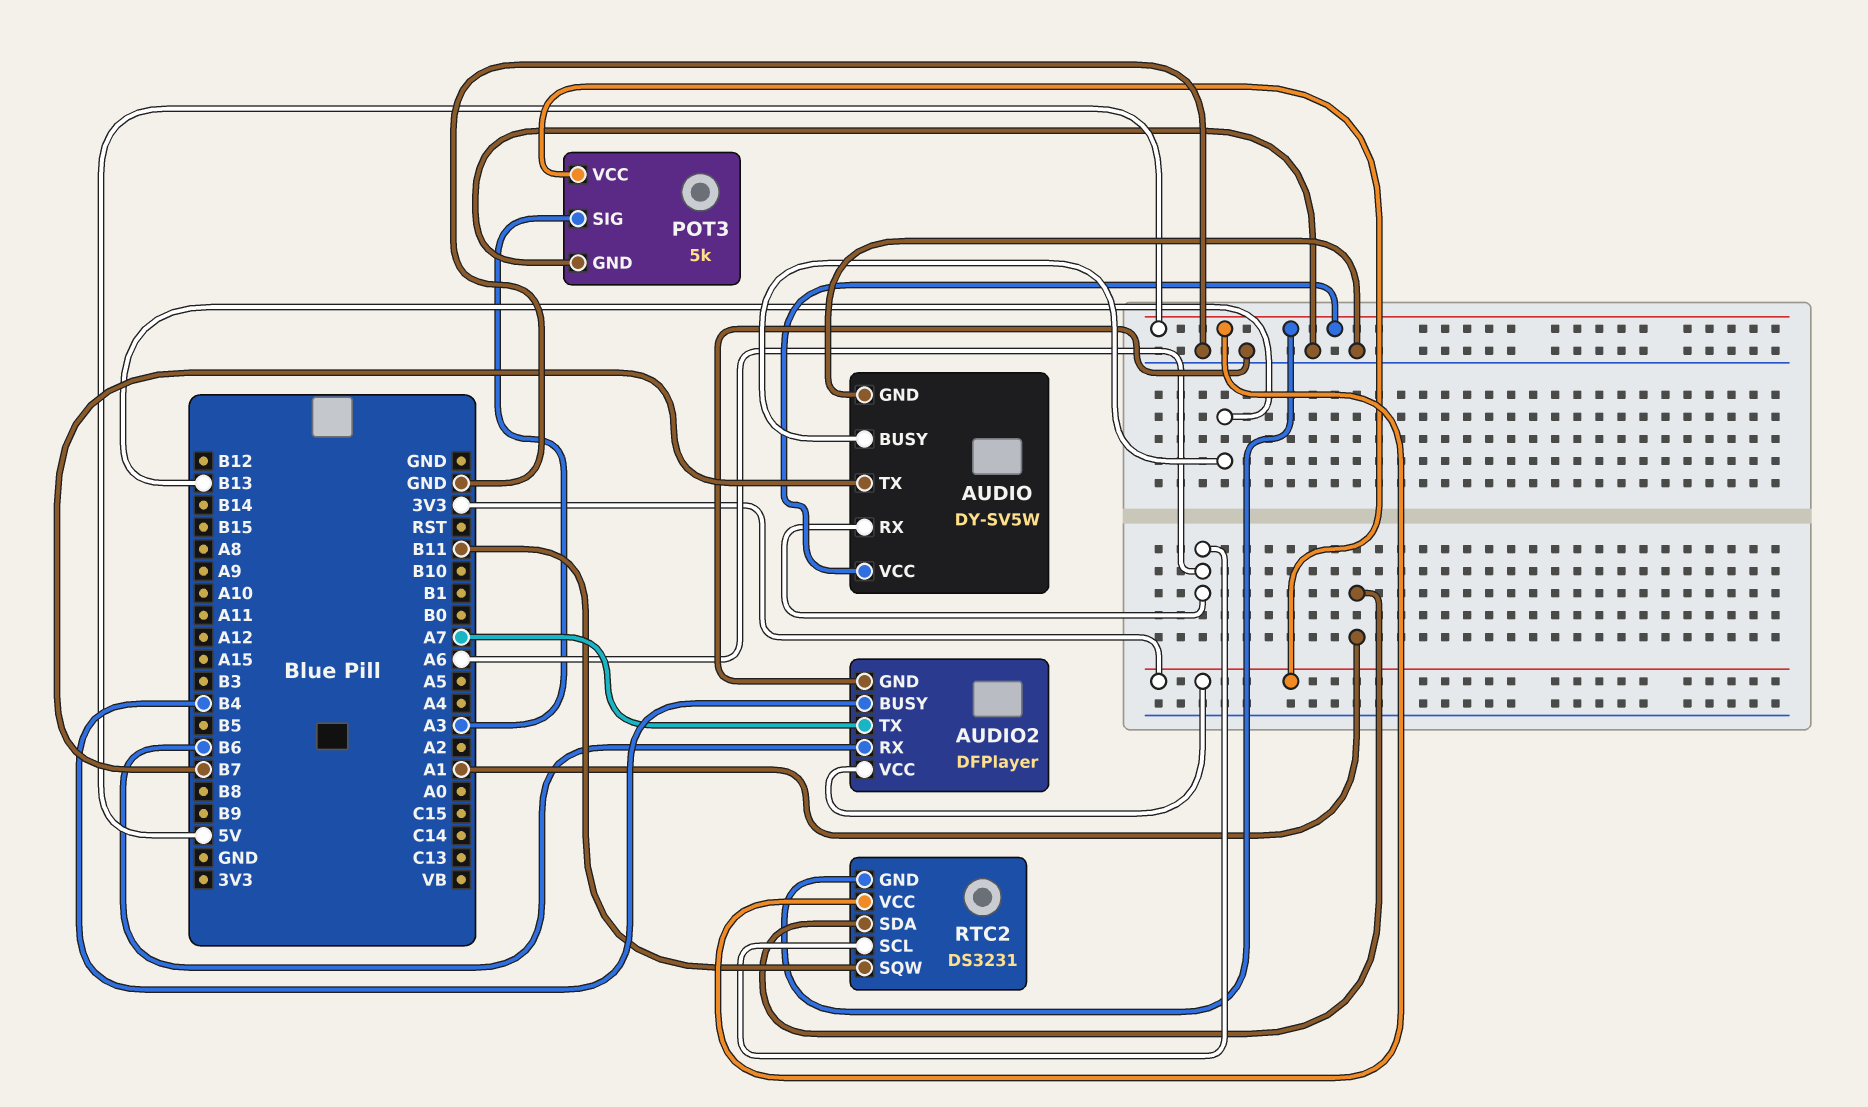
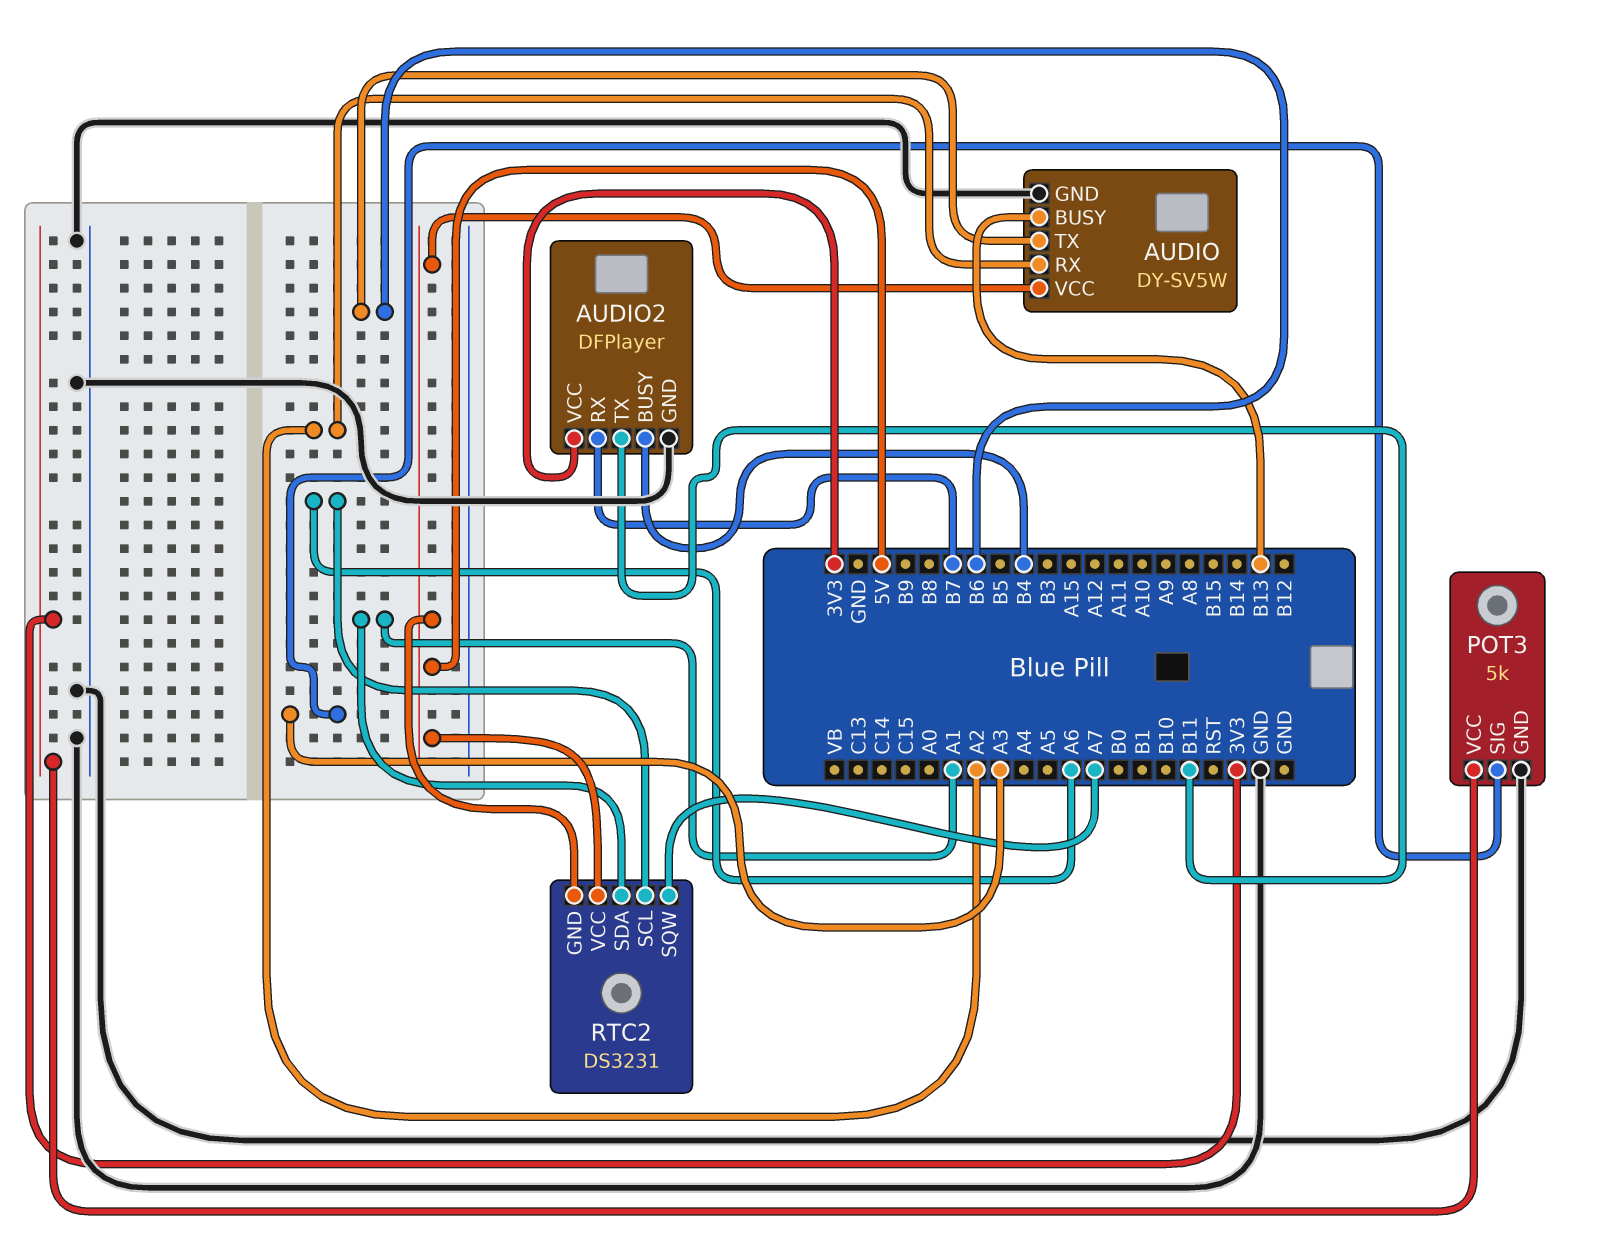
AUDIO pin RX: A6 -> A2
AUDIO pin TX: B7 -> B6
AUDIO2 pin RX: B6 -> B7
AUDIO2 pin TX: A7 -> B11
RTC2 pin SQW: B11 -> A7

